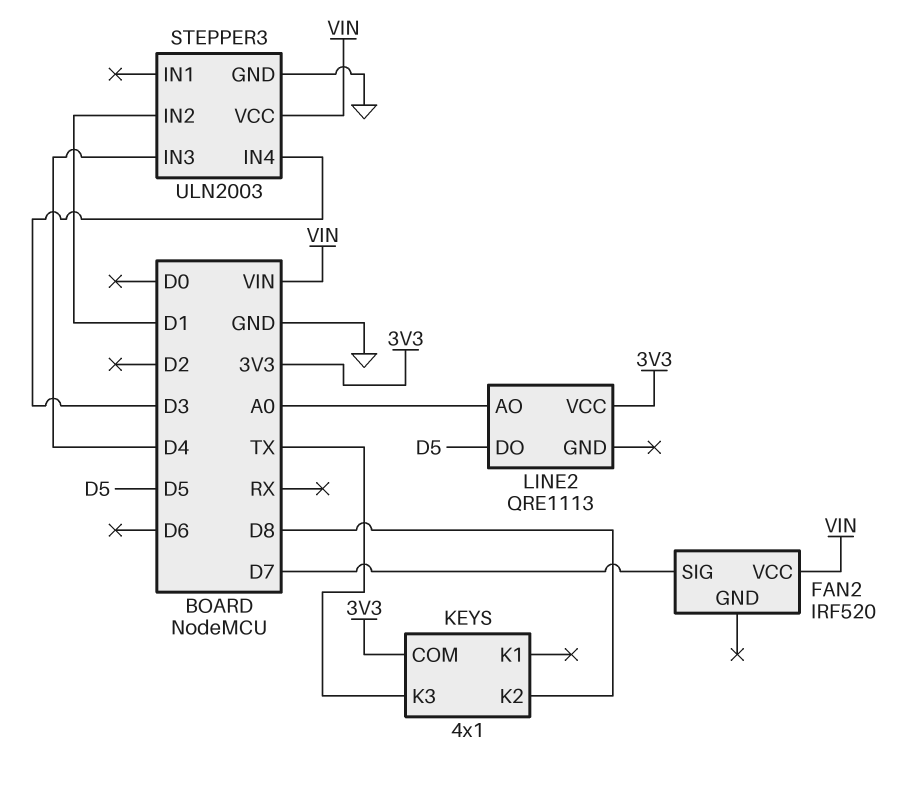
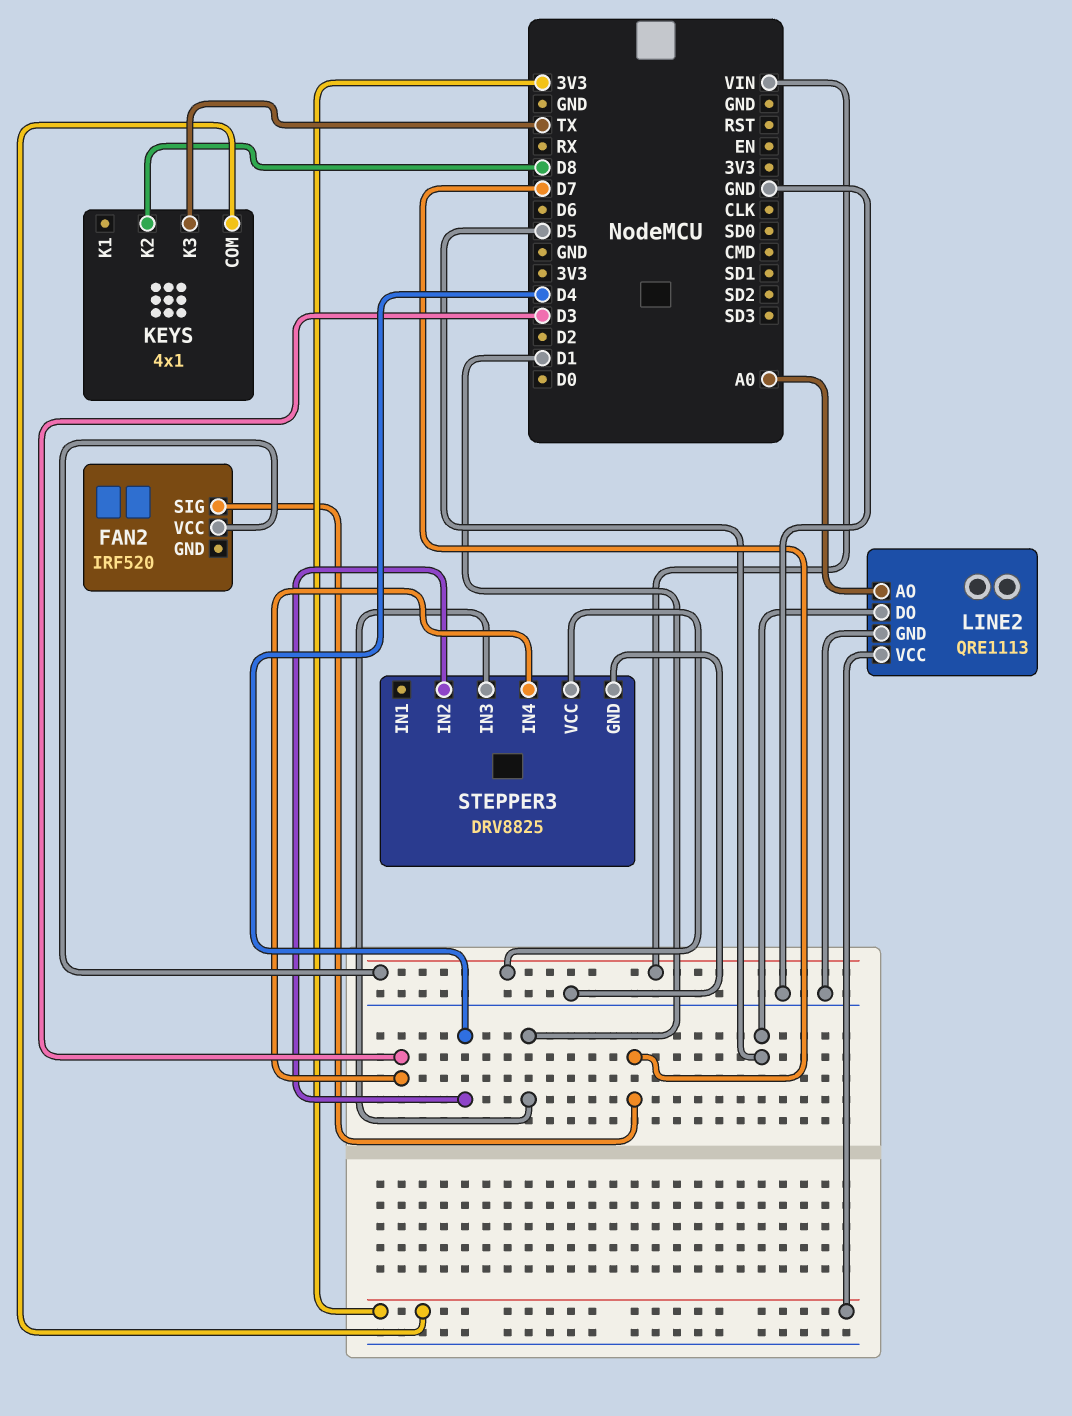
LINE2 pin GND: none -> GND
STEPPER3: ULN2003 -> DRV8825
STEPPER3 pin IN2: D1 -> D4
STEPPER3 pin IN3: D4 -> D1

